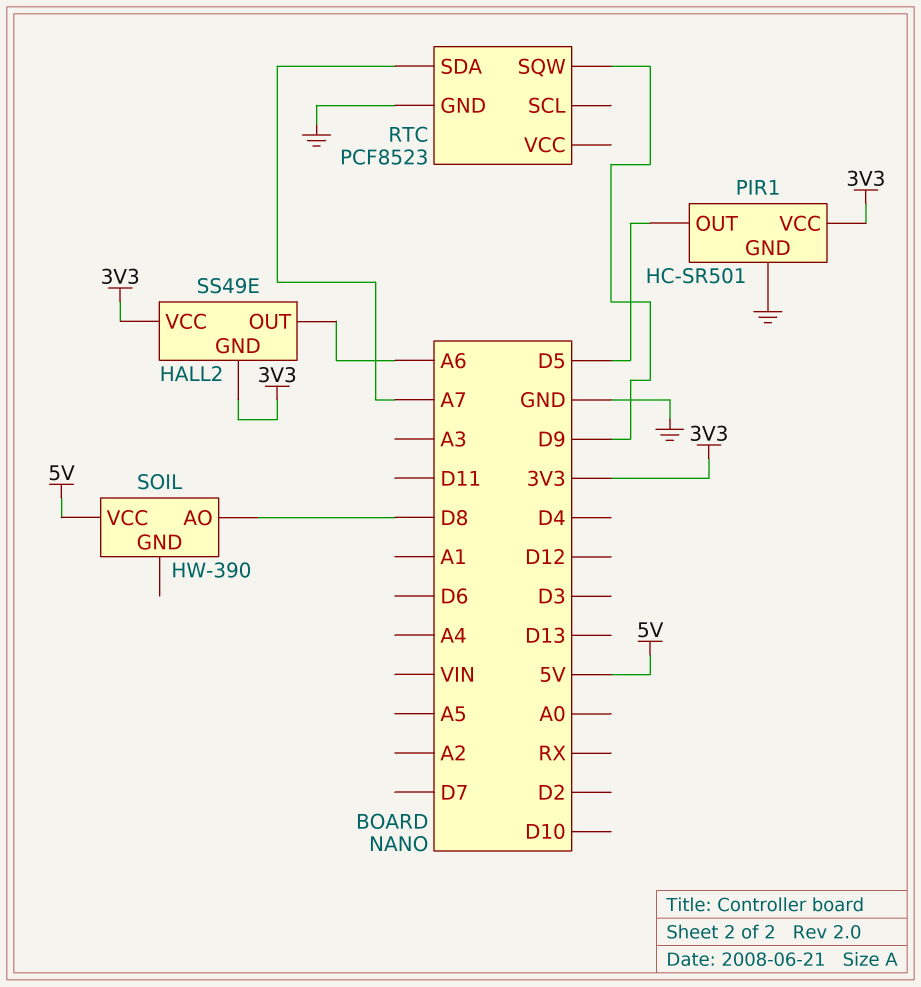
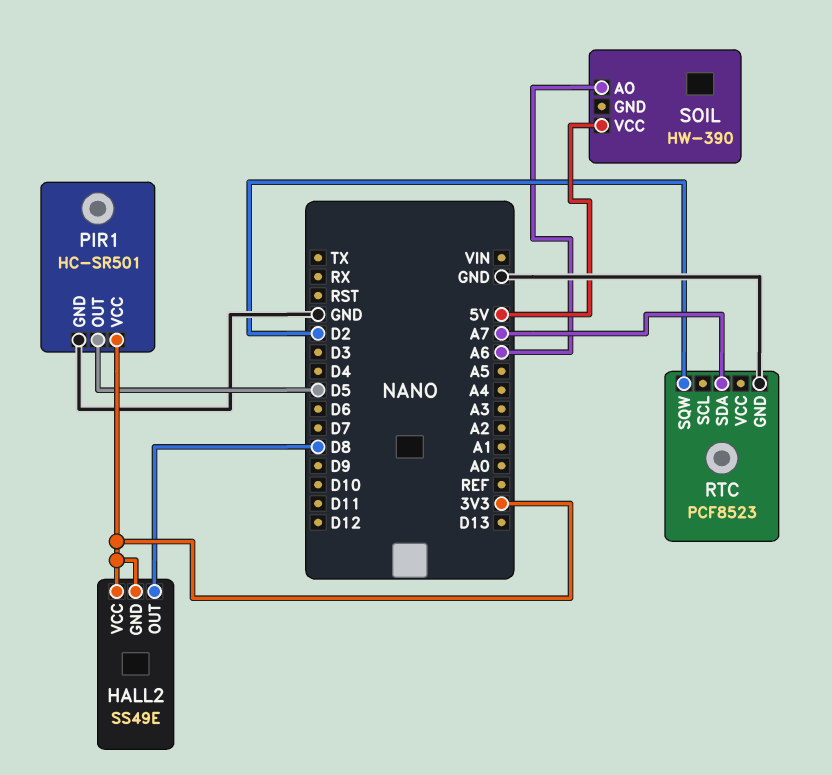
HALL2 pin OUT: A6 -> D8
RTC pin SQW: D9 -> D2
SOIL pin AO: D8 -> A6

